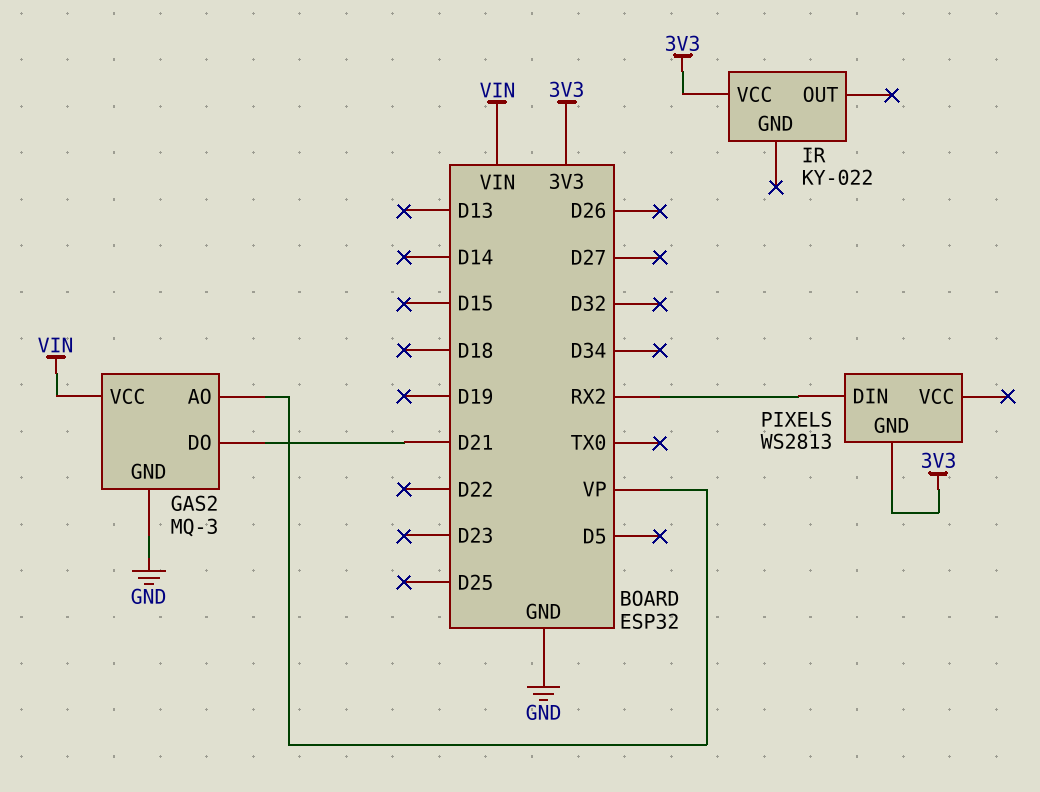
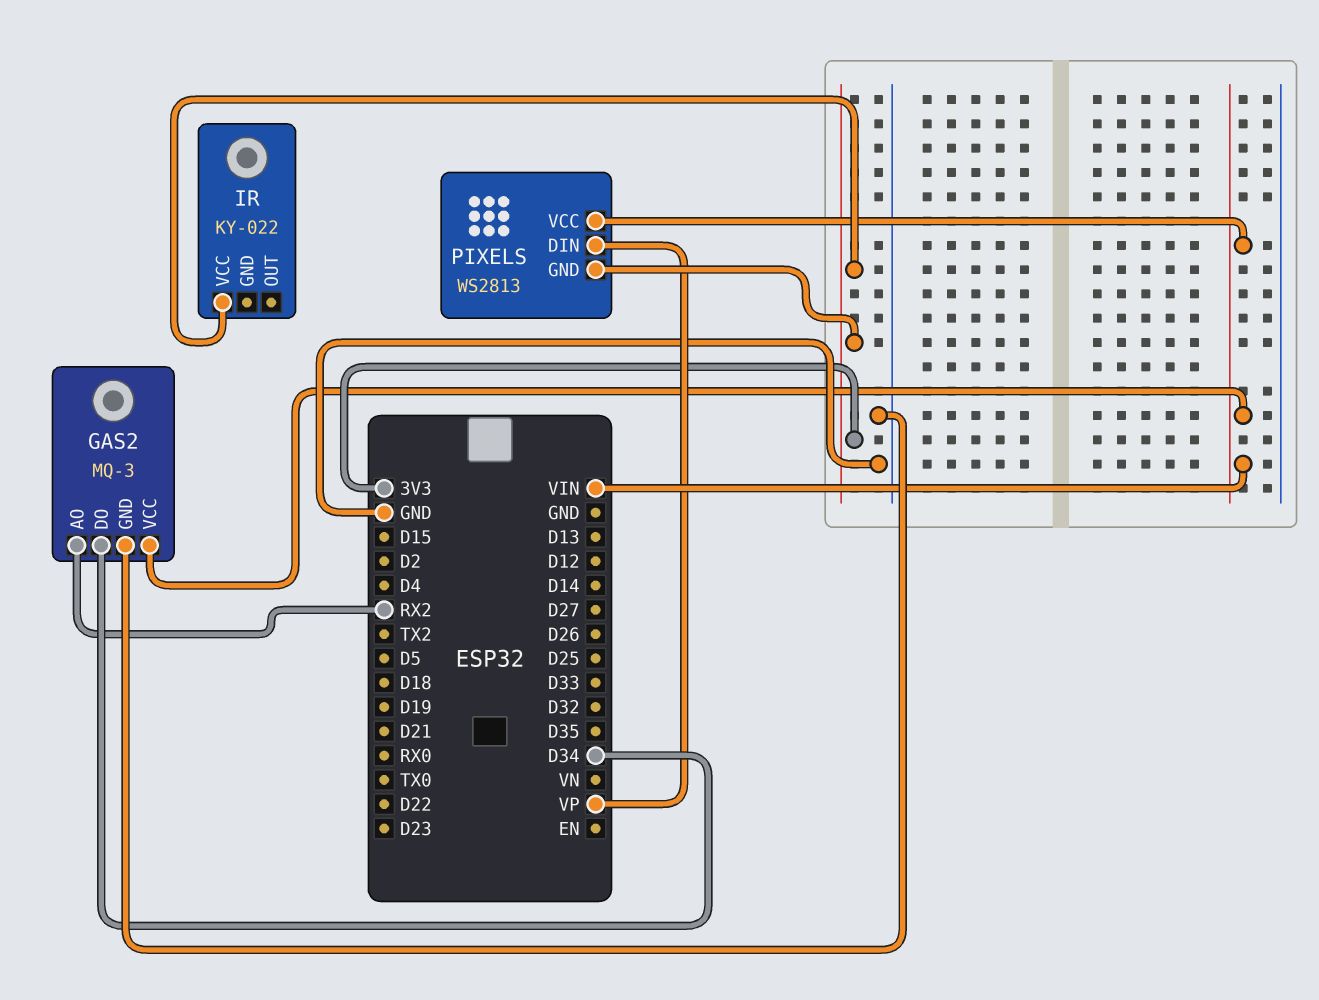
GAS2 pin AO: VP -> RX2
GAS2 pin DO: D21 -> D34
PIXELS pin DIN: RX2 -> VP
PIXELS pin VCC: none -> VIN

